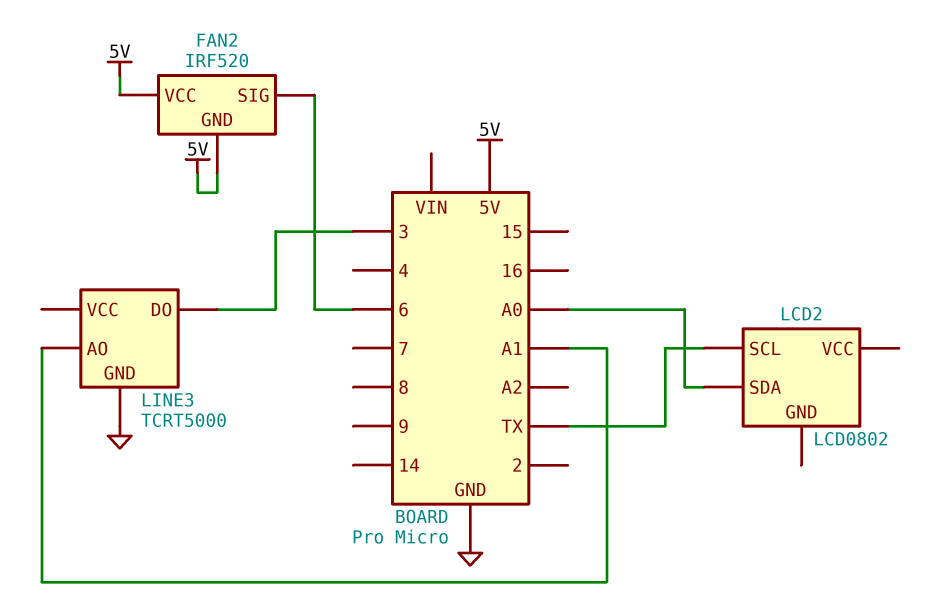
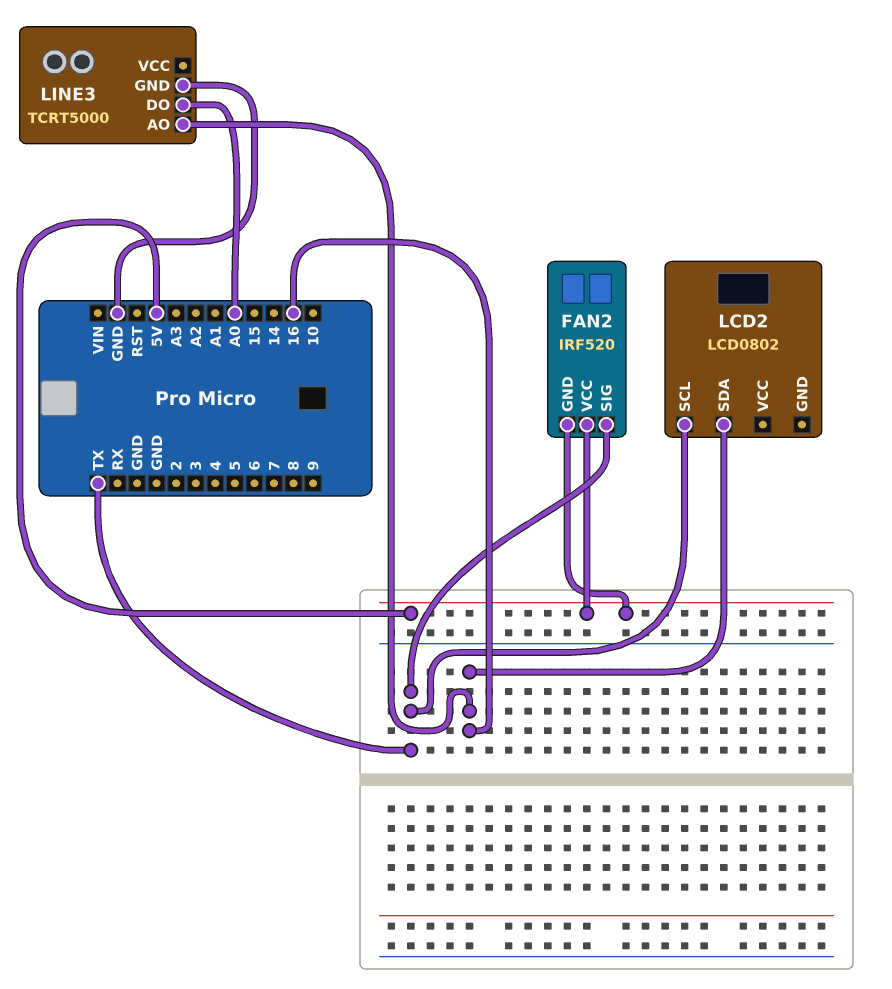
FAN2 pin SIG: 6 -> TX
LCD2 pin SDA: A0 -> 16
LINE3 pin AO: A1 -> 16
LINE3 pin DO: 3 -> A0

